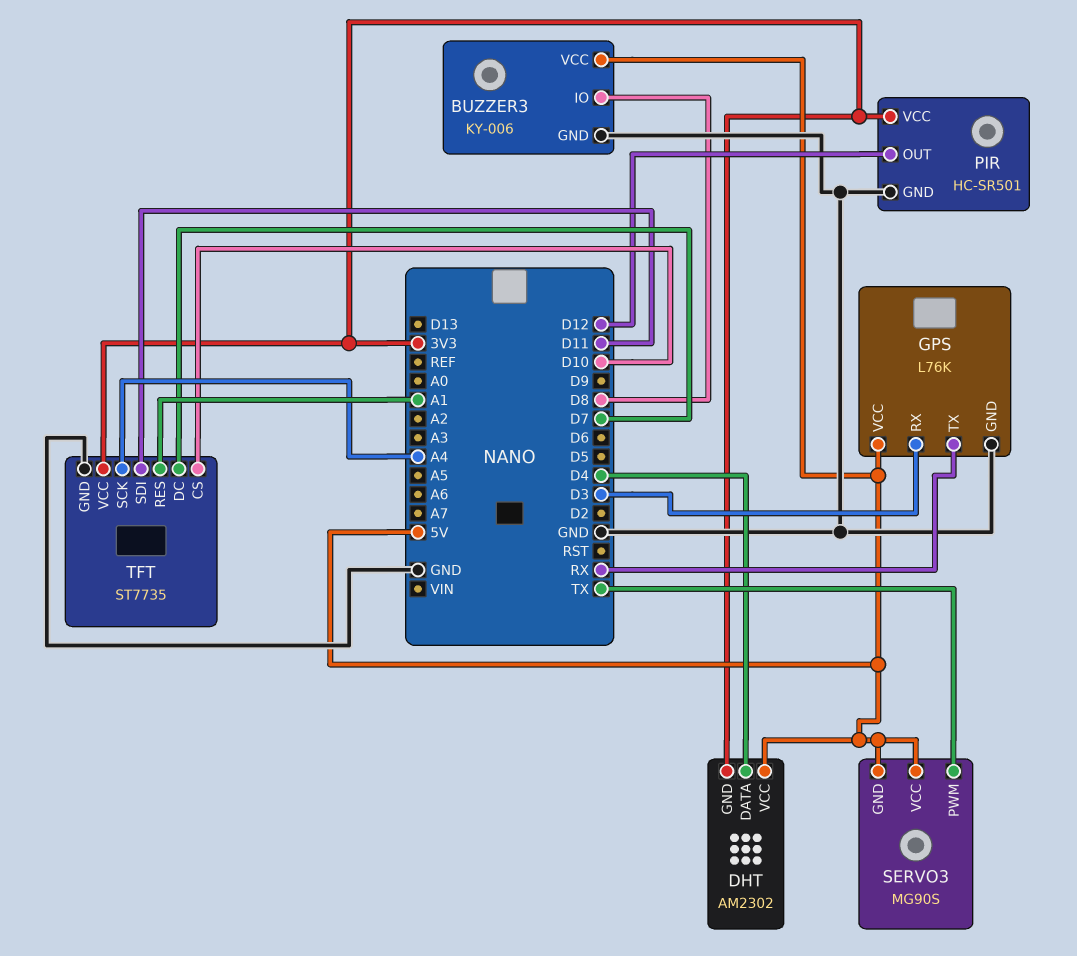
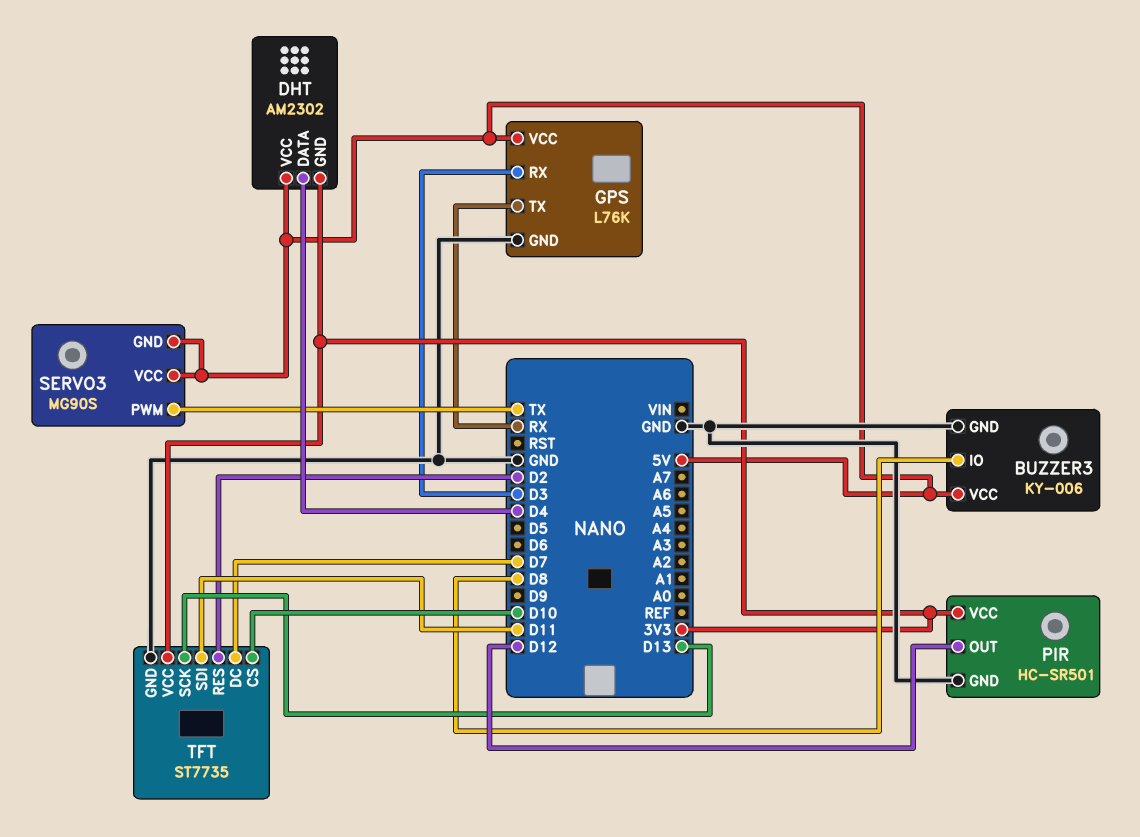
TFT pin RES: A1 -> D2
TFT pin SCK: A4 -> D13

